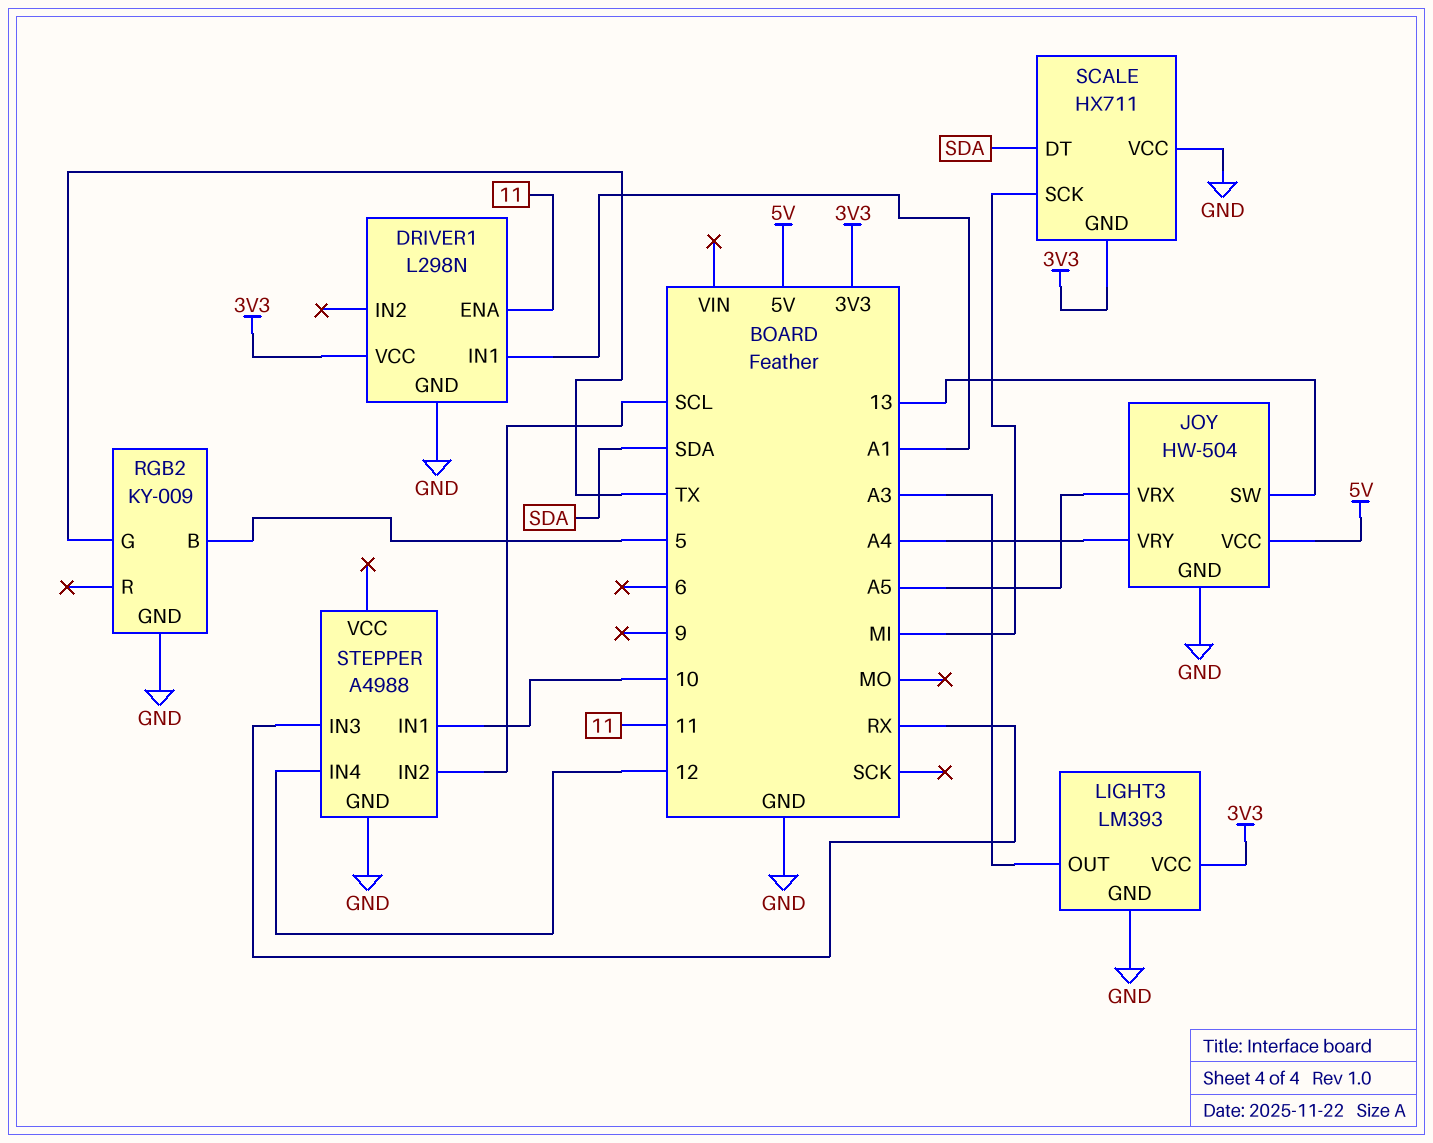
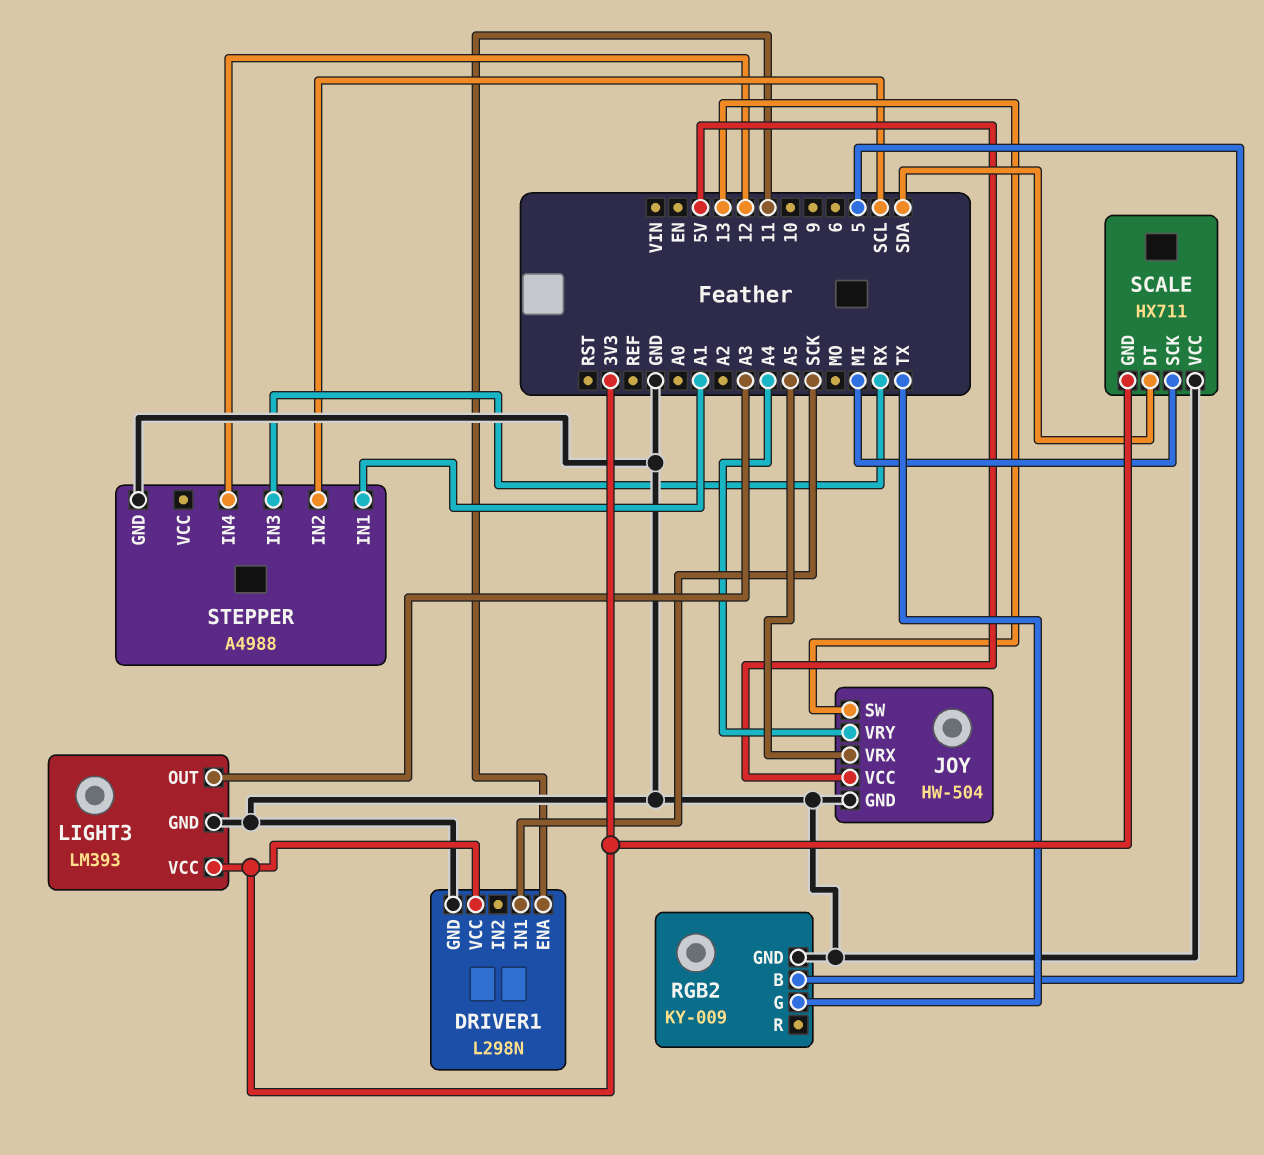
DRIVER1 pin IN1: A1 -> SCK
STEPPER pin IN1: 10 -> A1

